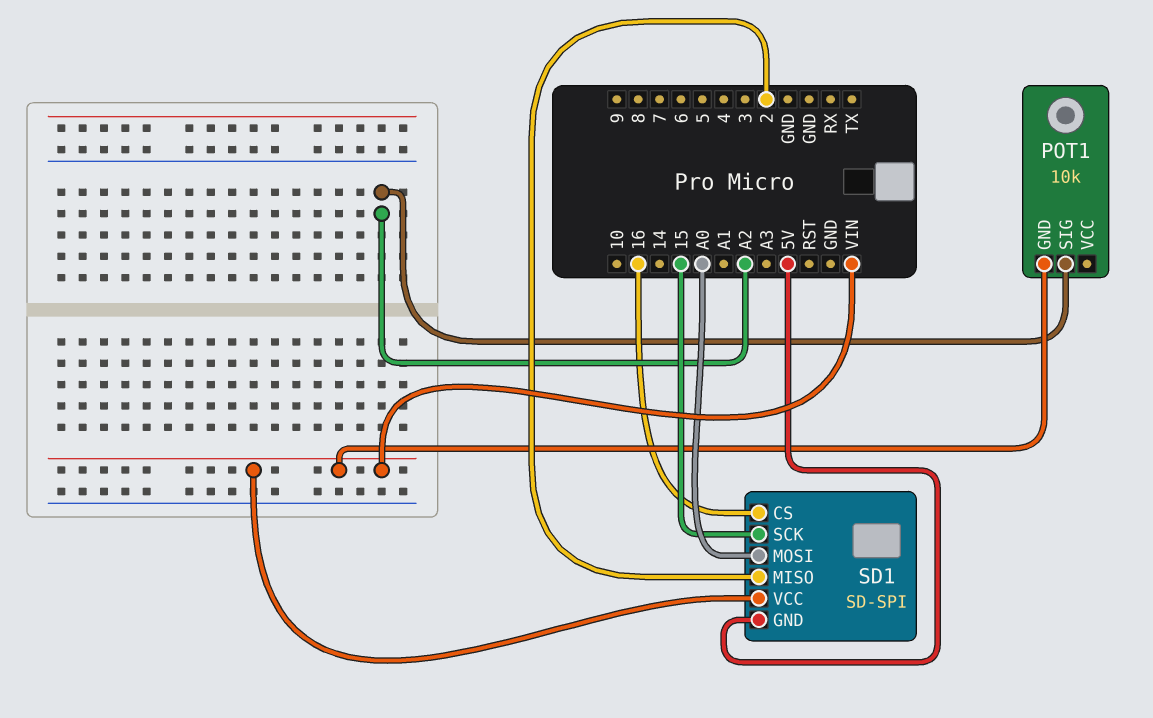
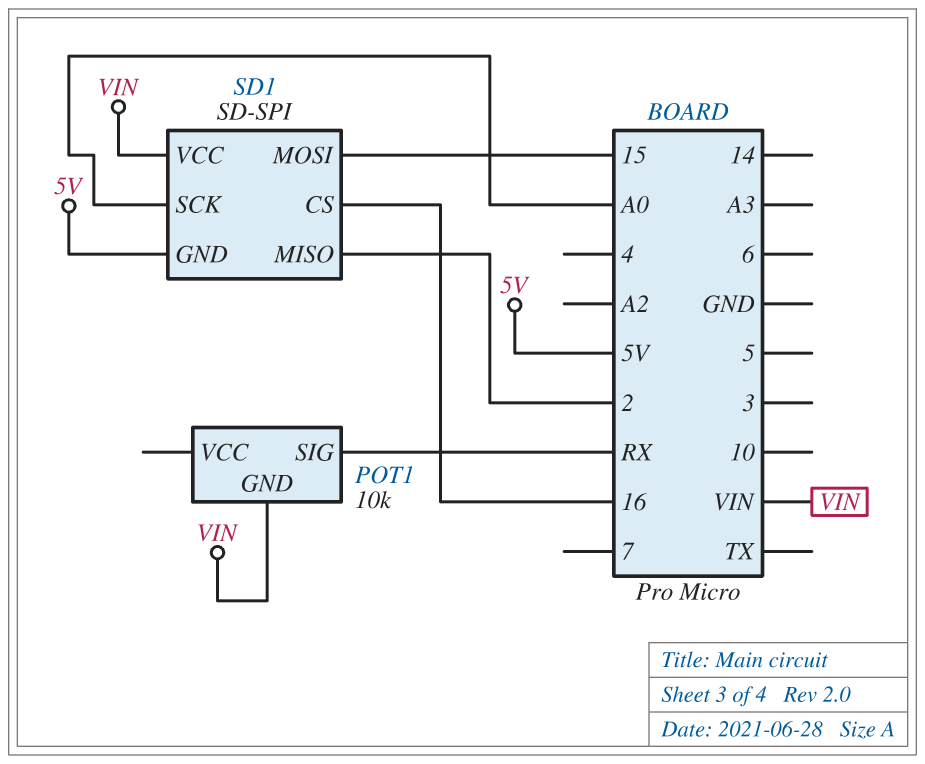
POT1 pin SIG: A2 -> RX
SD1 pin MOSI: A0 -> 15
SD1 pin SCK: 15 -> A0

